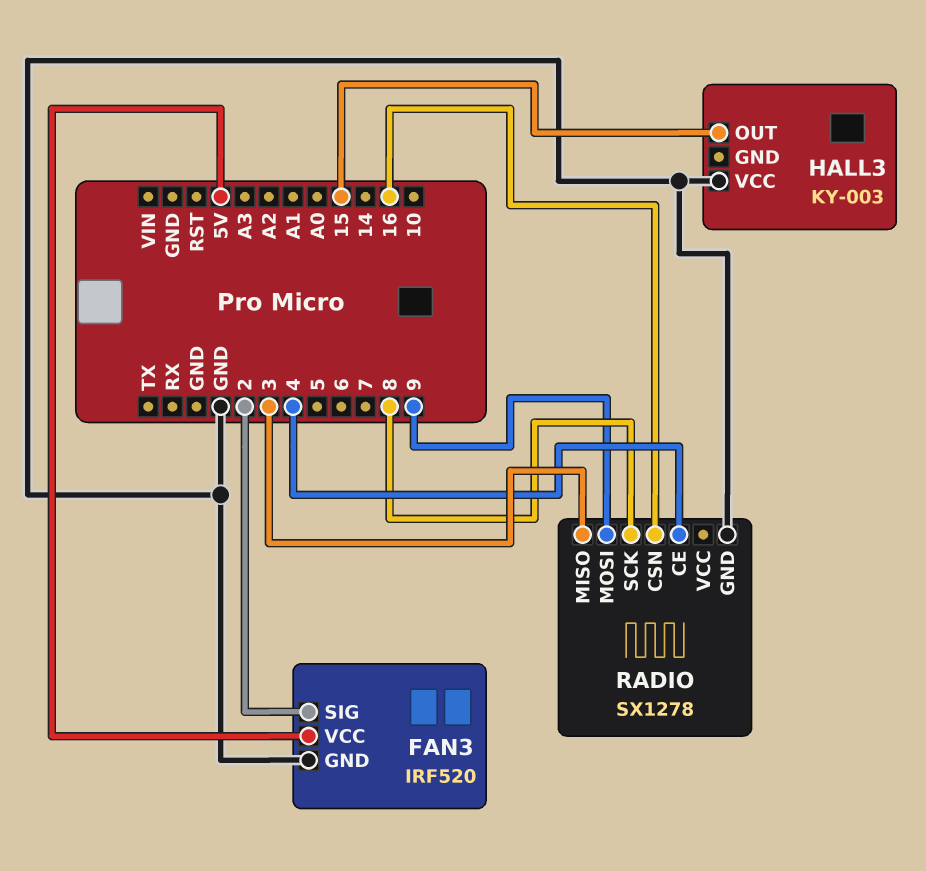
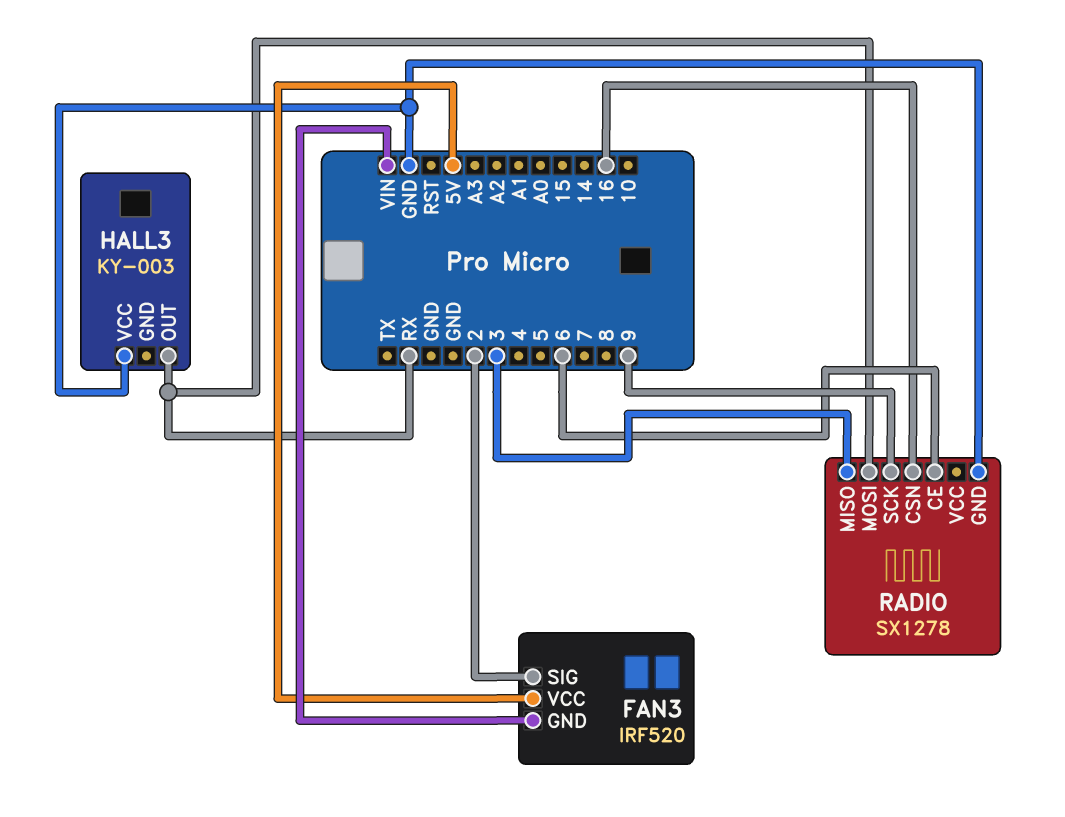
FAN3 pin GND: GND -> VIN
HALL3 pin OUT: 15 -> RX
RADIO pin CE: 4 -> 6
RADIO pin MOSI: 9 -> RX
RADIO pin SCK: 8 -> 9

